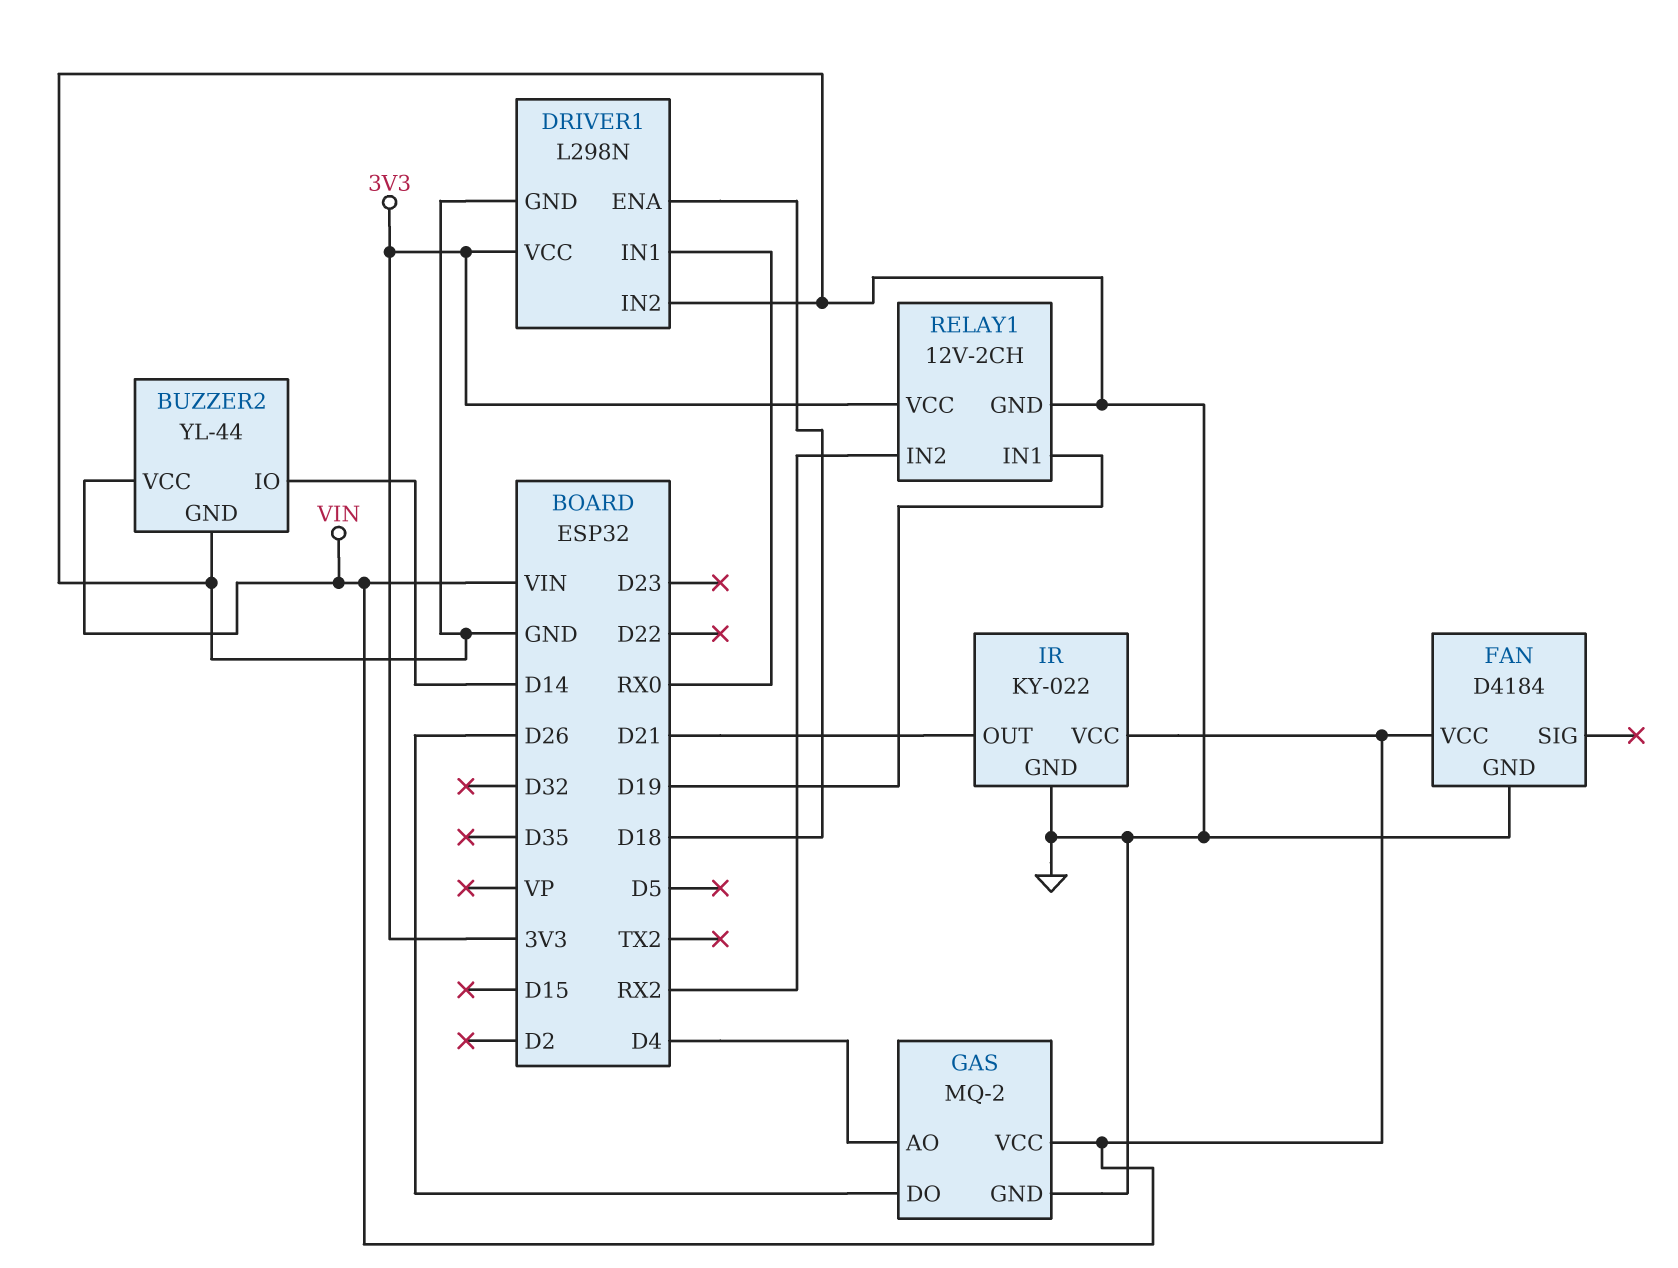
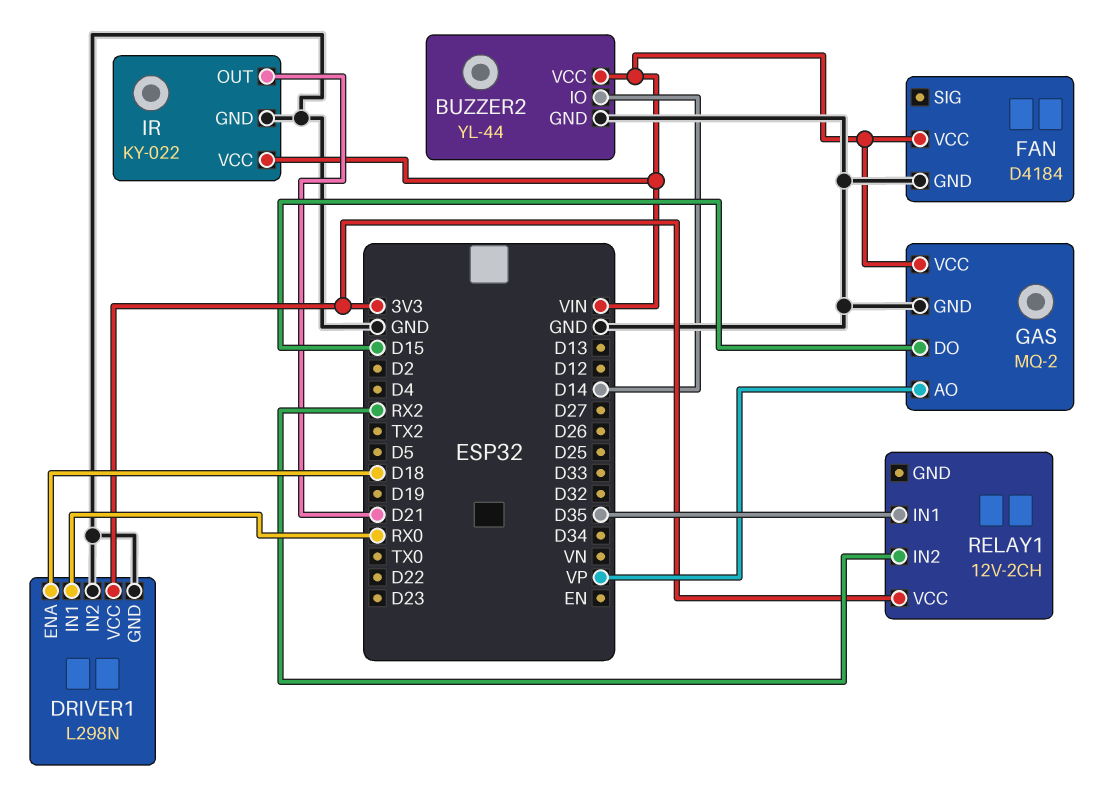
GAS pin AO: D4 -> VP
GAS pin DO: D26 -> D15
RELAY1 pin GND: GND -> none
RELAY1 pin IN1: D19 -> D35

